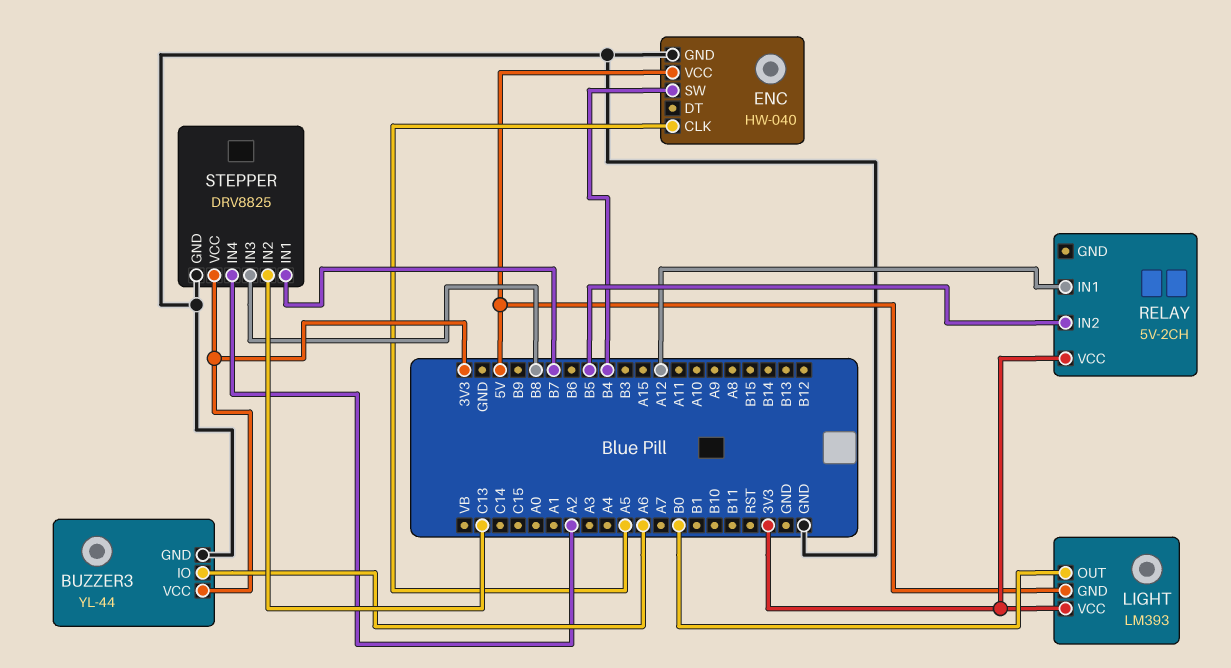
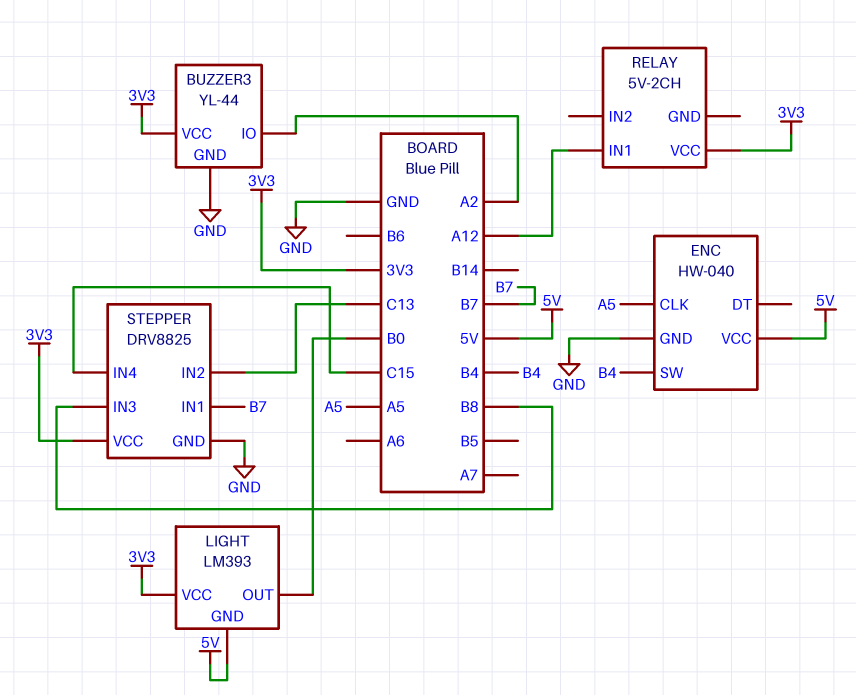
BUZZER3 pin IO: A6 -> A2
RELAY pin IN2: B5 -> none
STEPPER pin IN4: A2 -> C15

